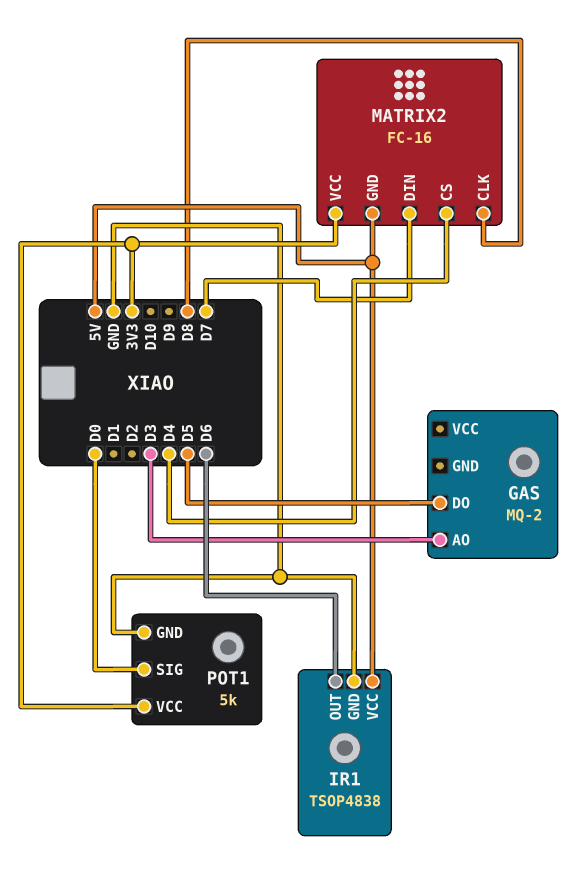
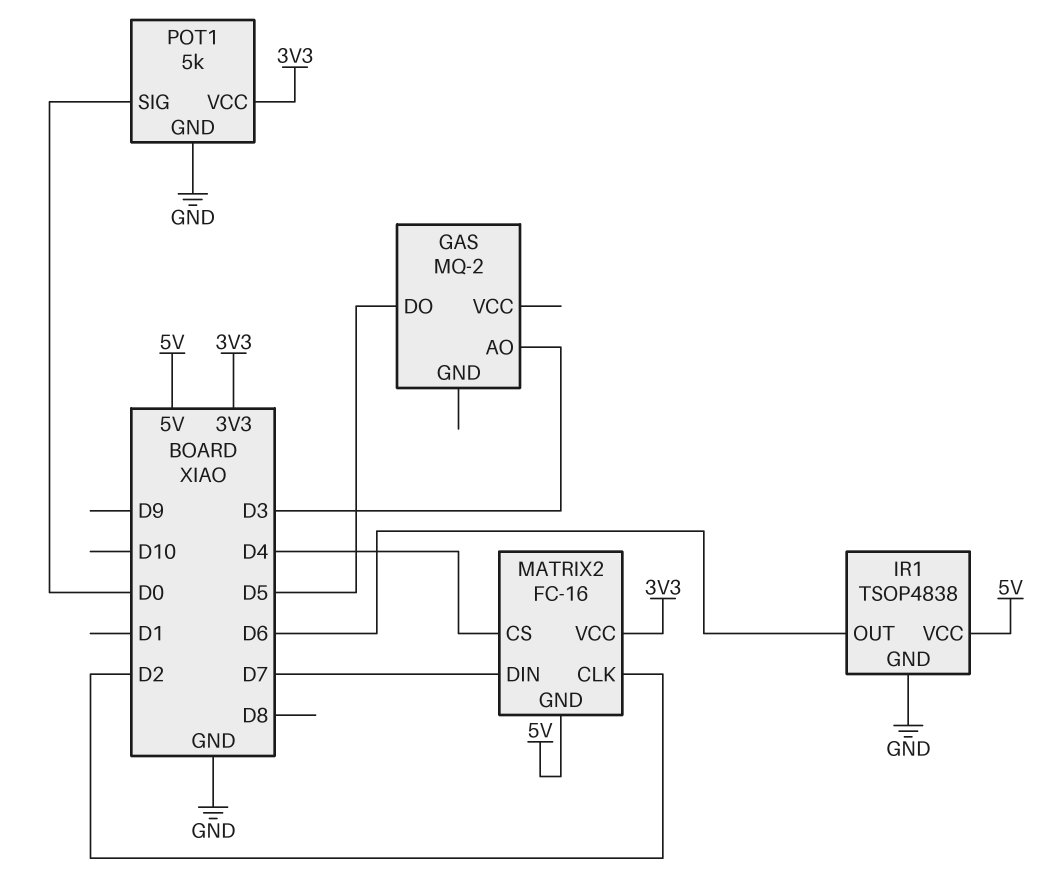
MATRIX2 pin CLK: D8 -> D2

